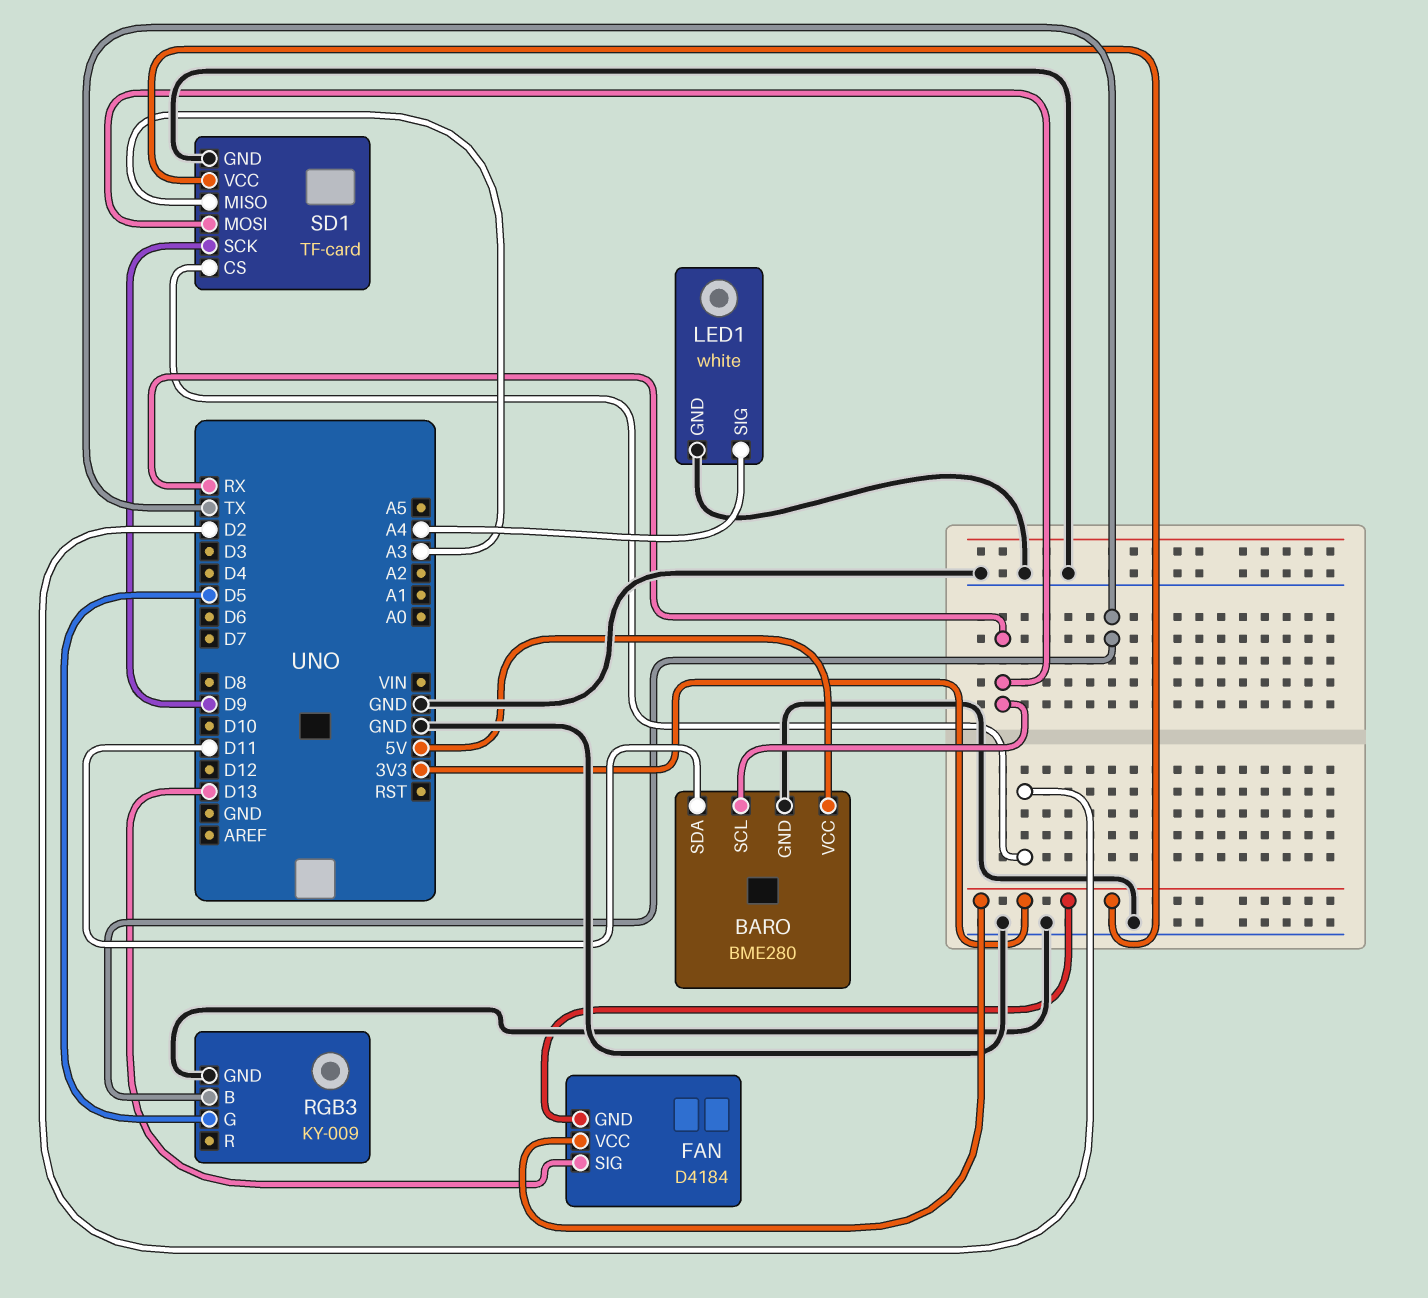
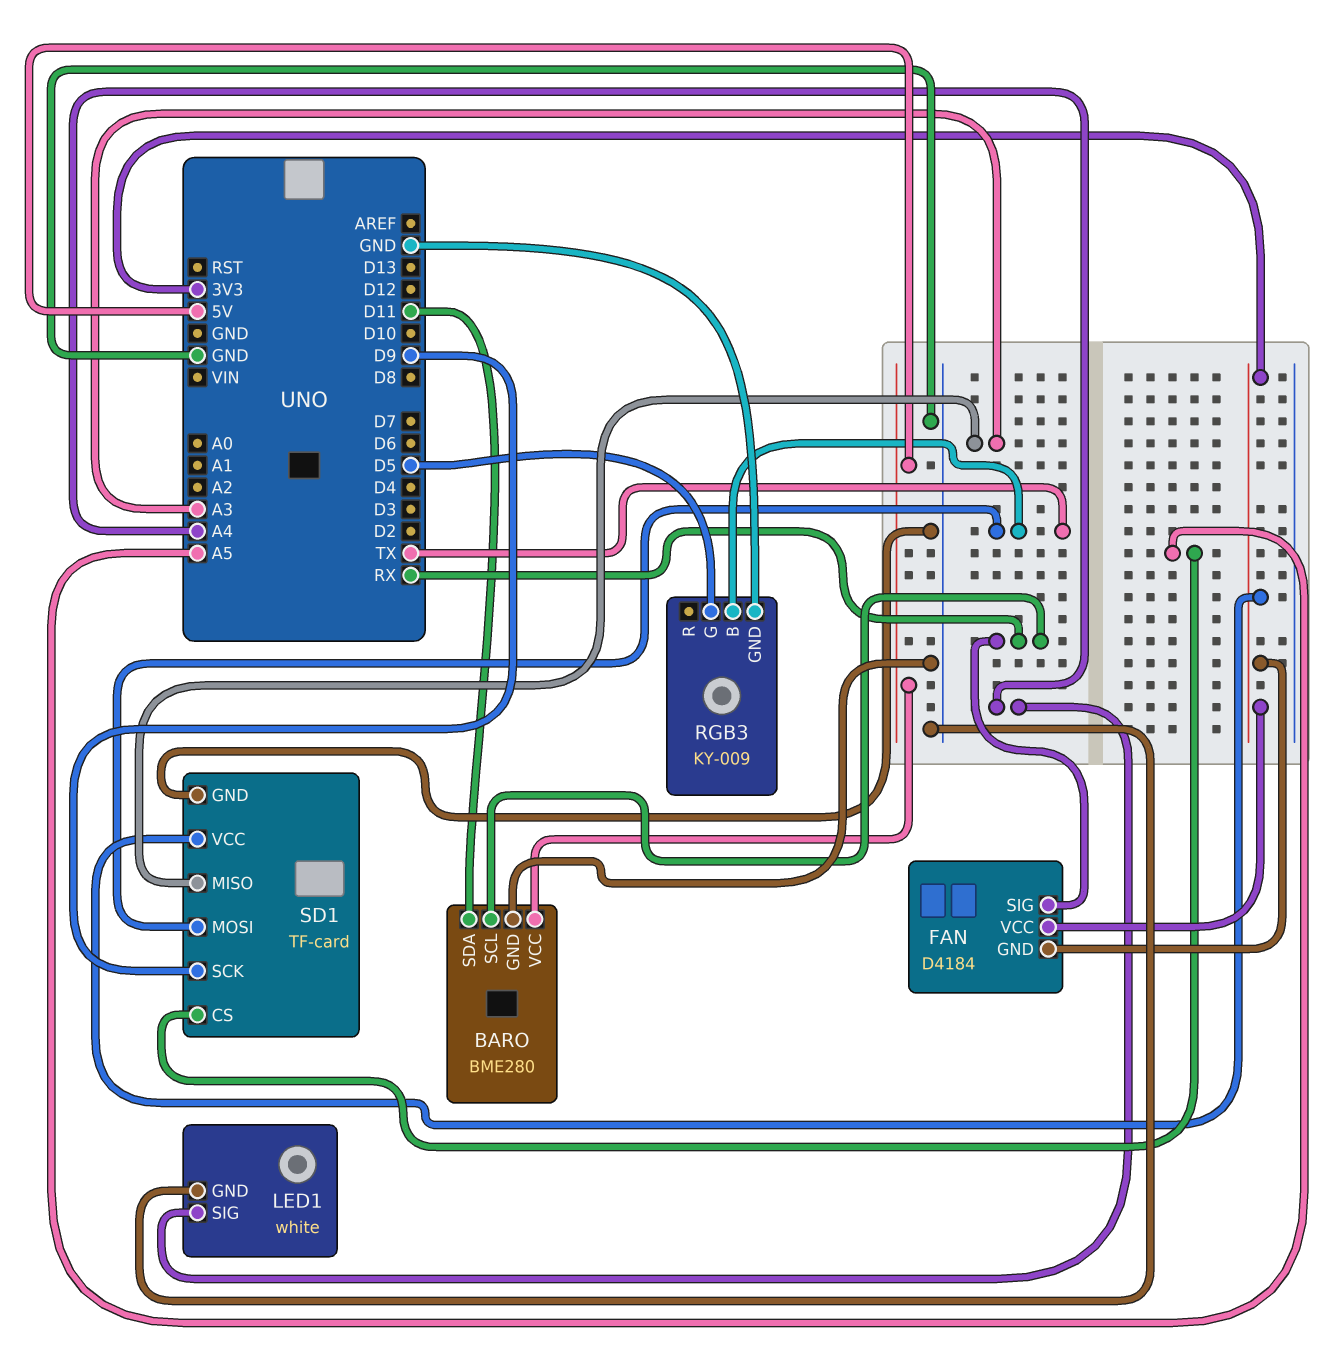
FAN pin SIG: D13 -> RX
SD1 pin CS: D2 -> A5
SD1 pin MOSI: RX -> TX

